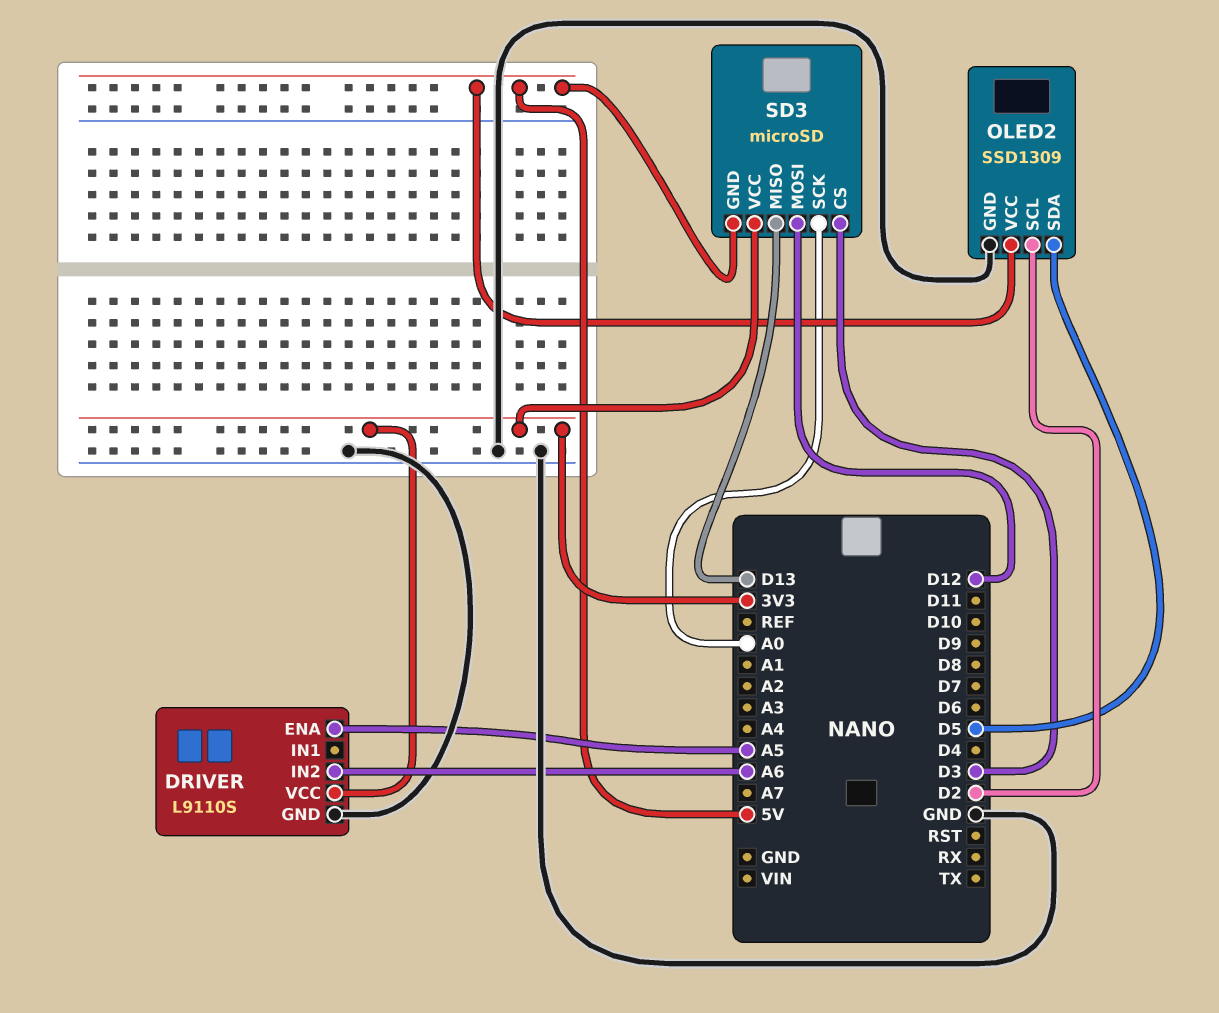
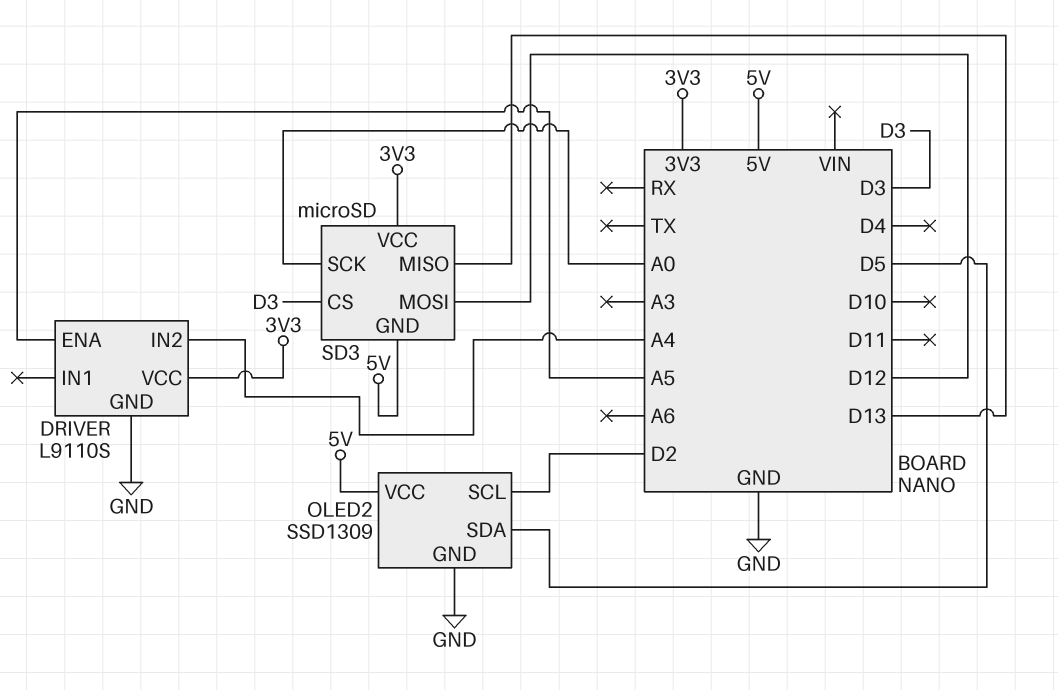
DRIVER pin IN2: A6 -> A4

